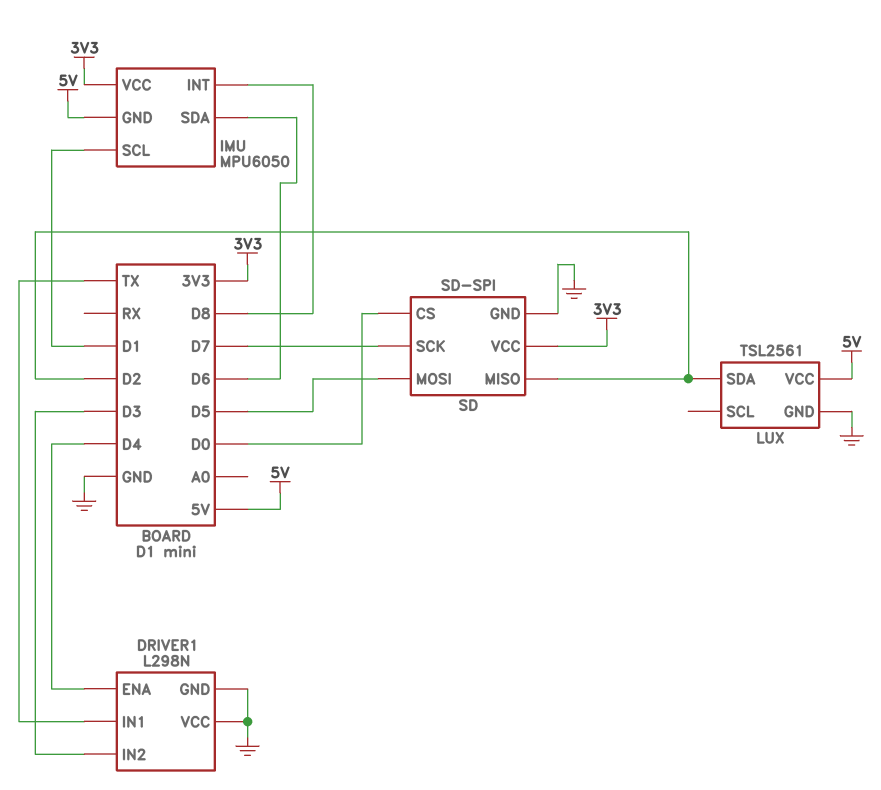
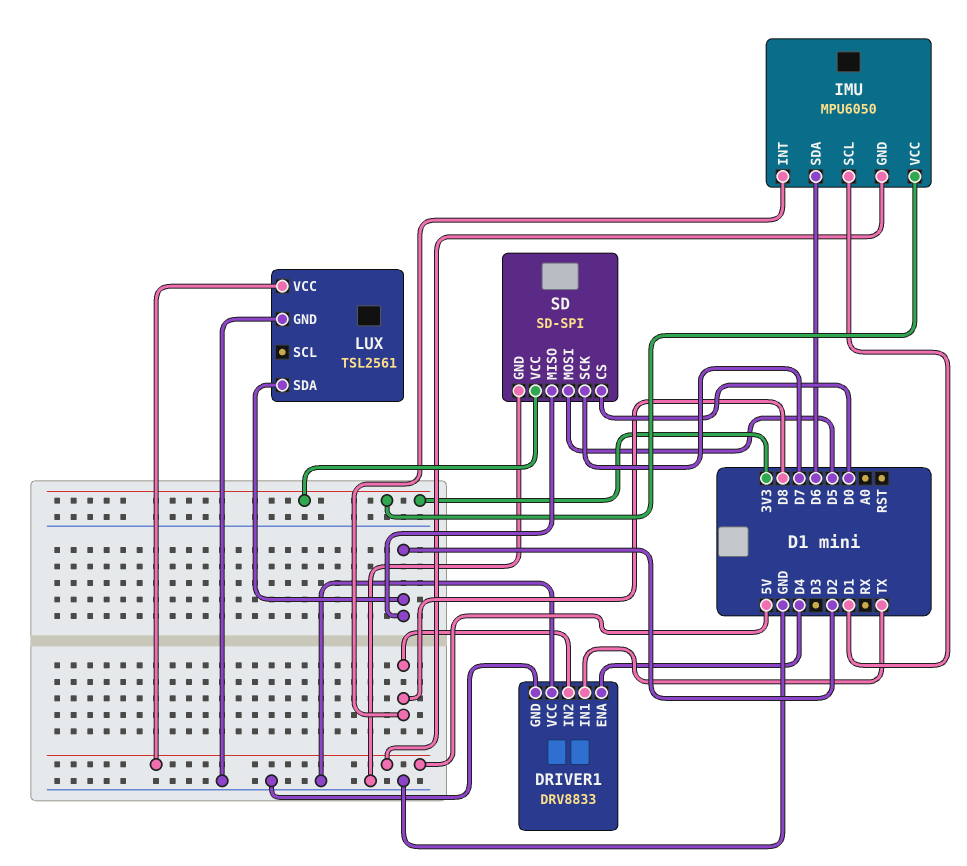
DRIVER1: L298N -> DRV8833
DRIVER1 pin IN2: D3 -> D8

